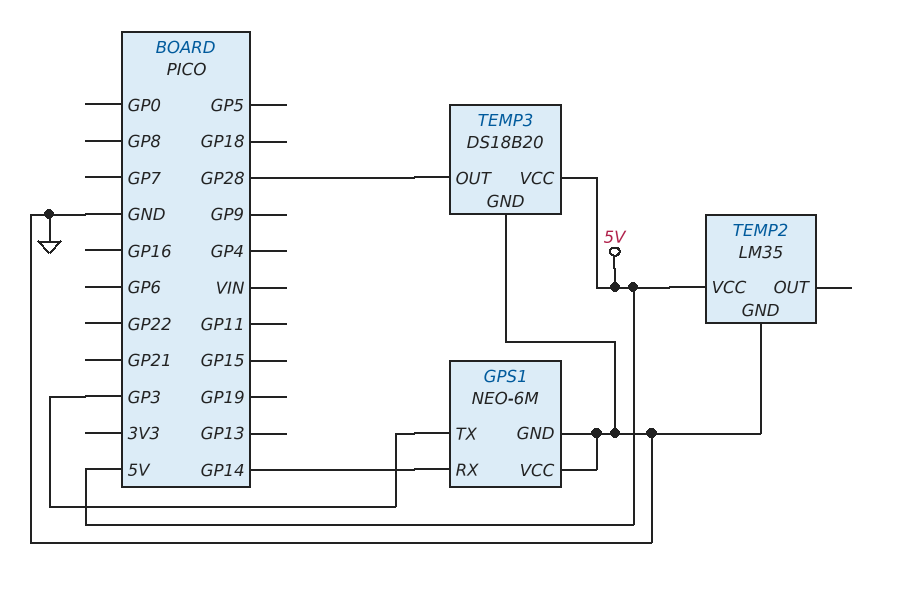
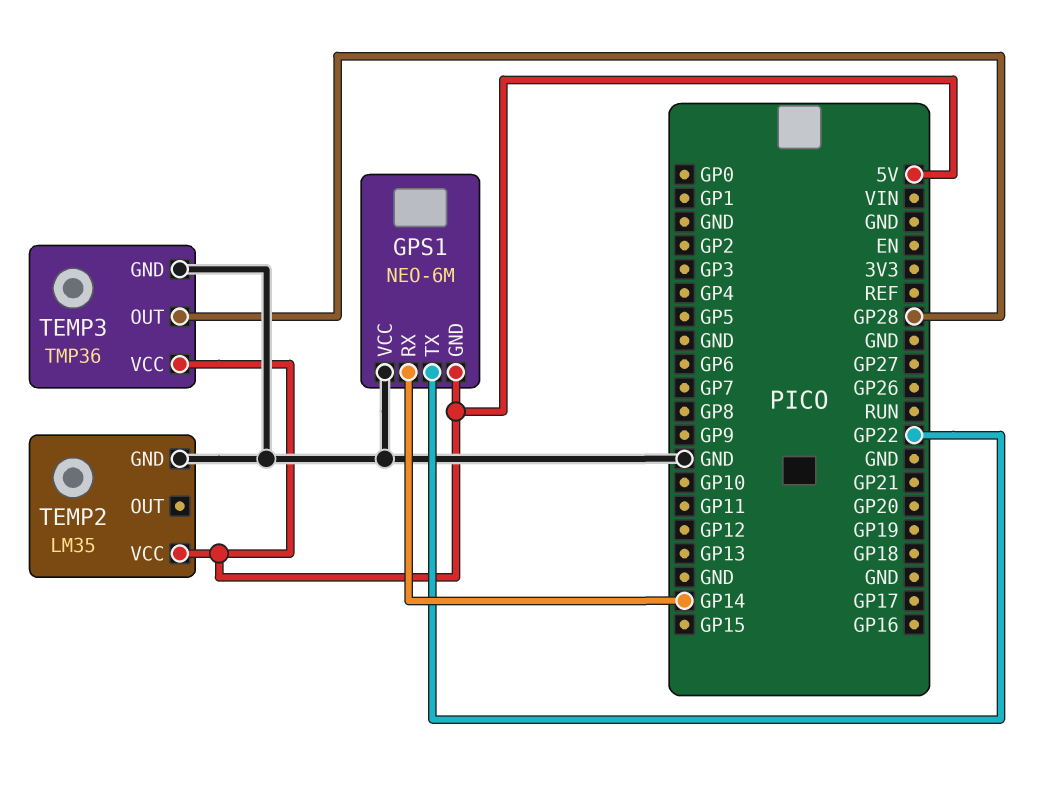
GPS1 pin GND: GND -> 5V
GPS1 pin TX: GP3 -> GP22
TEMP3: DS18B20 -> TMP36

